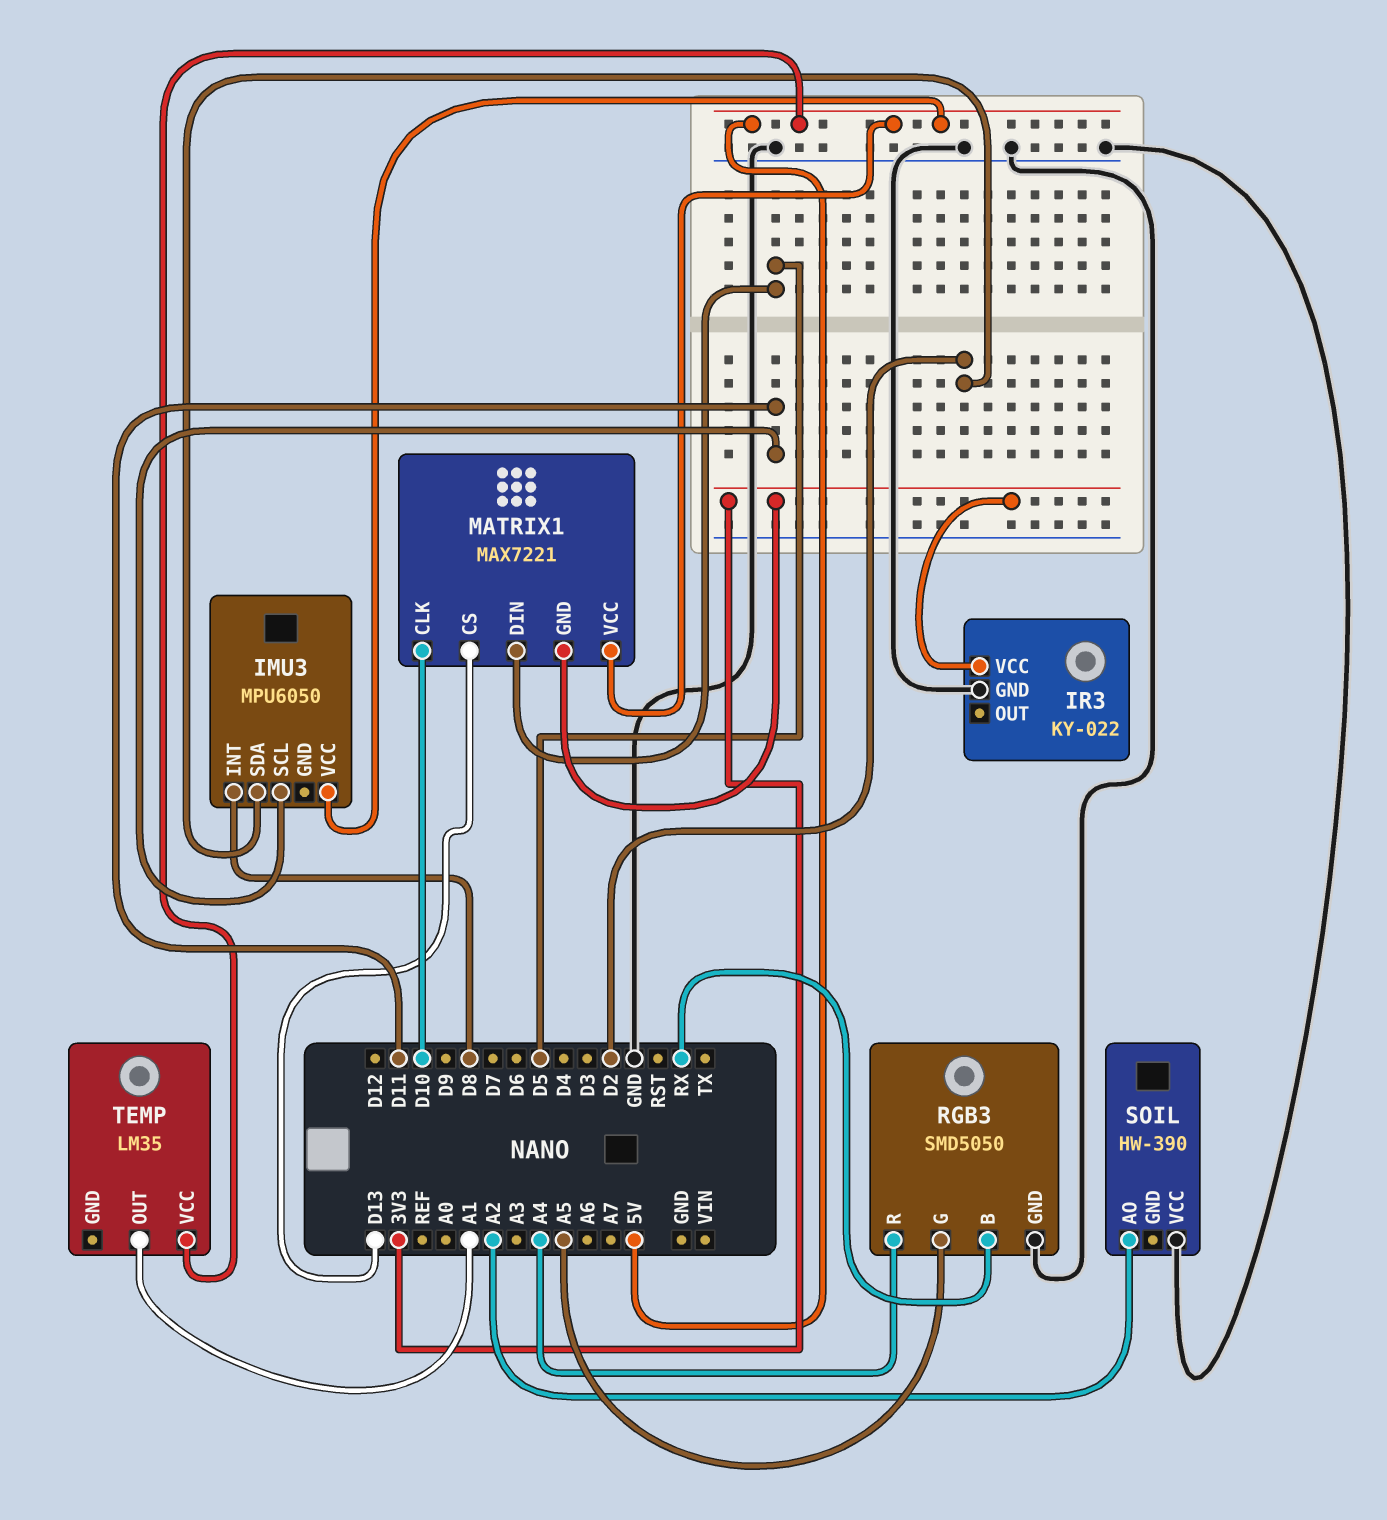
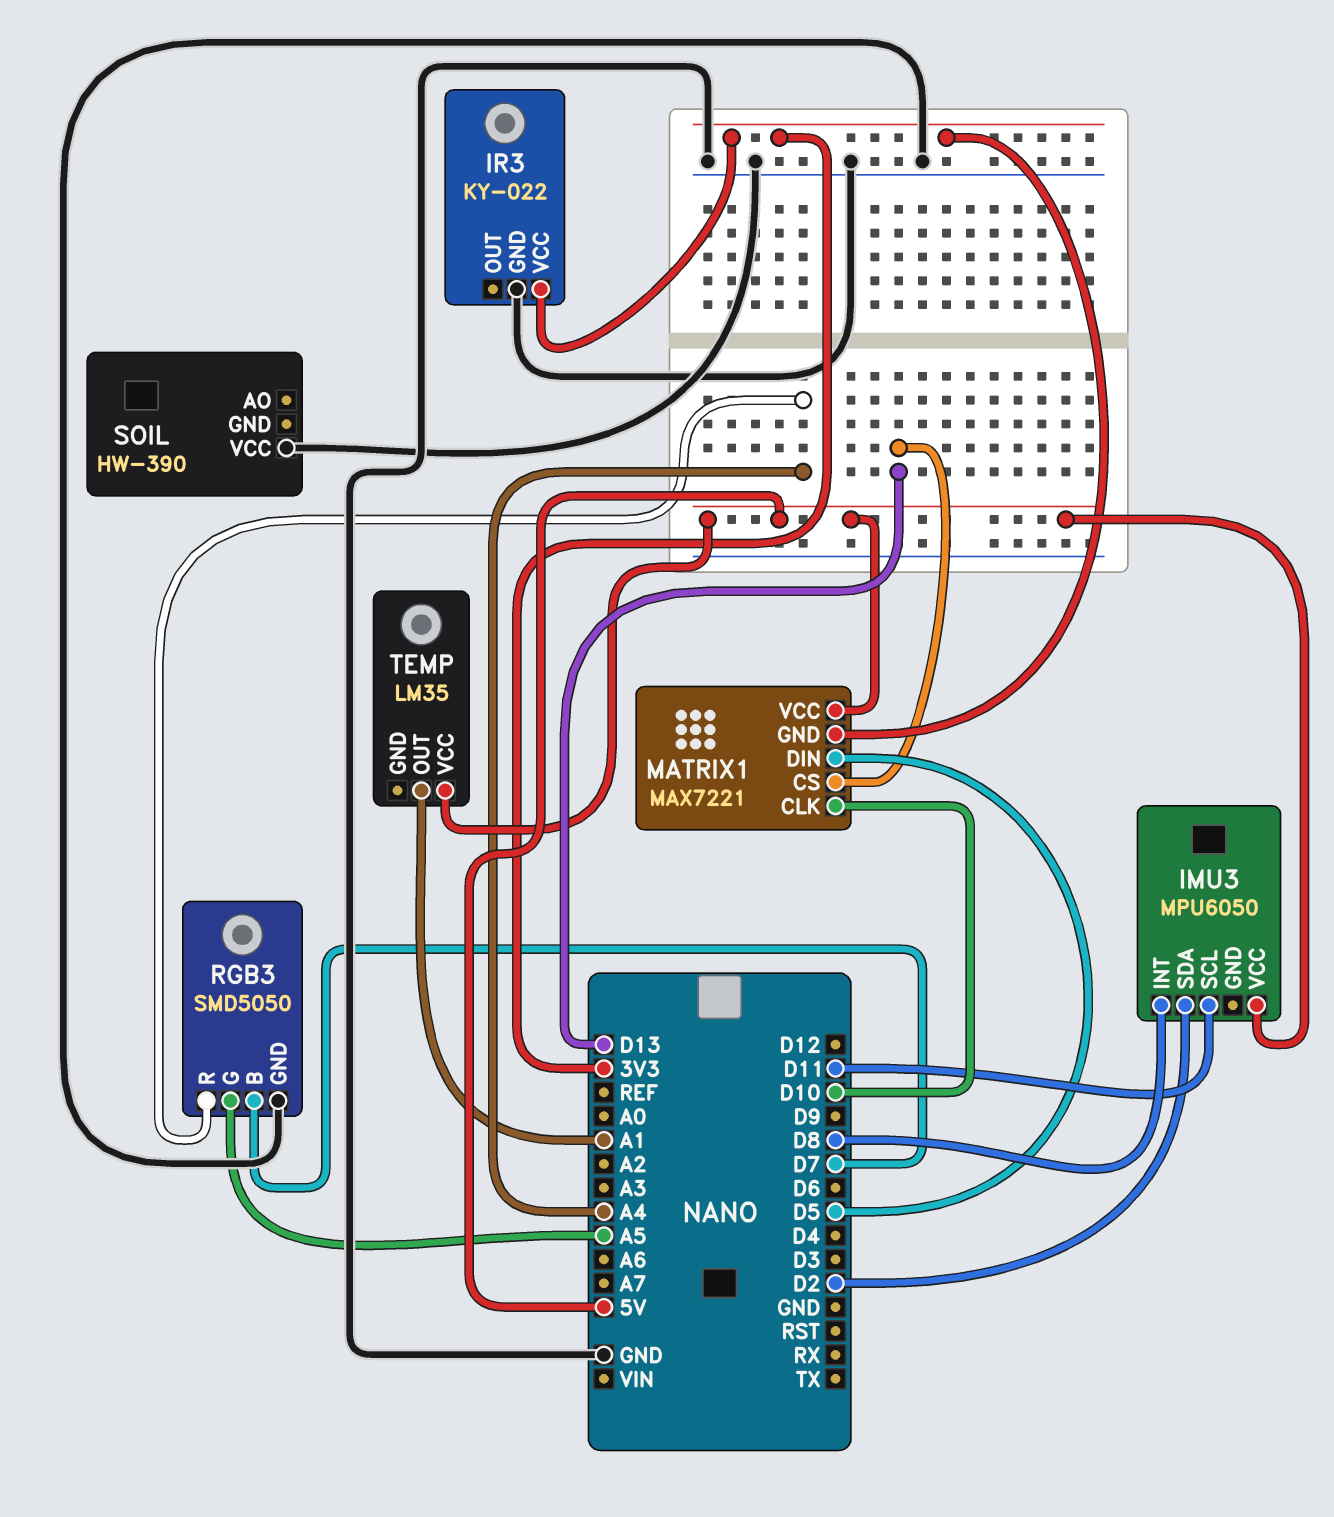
RGB3 pin B: RX -> D7
SOIL pin AO: A2 -> none

